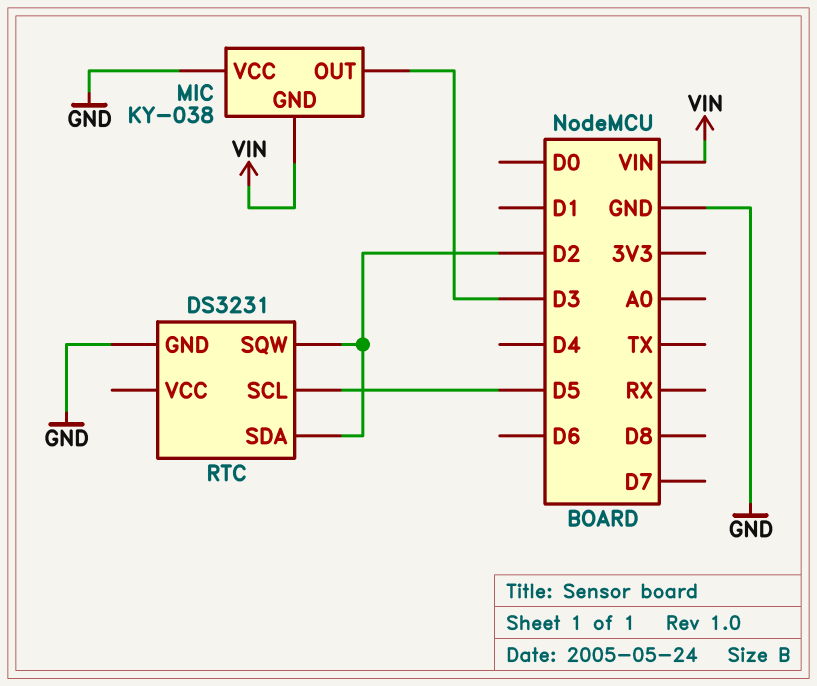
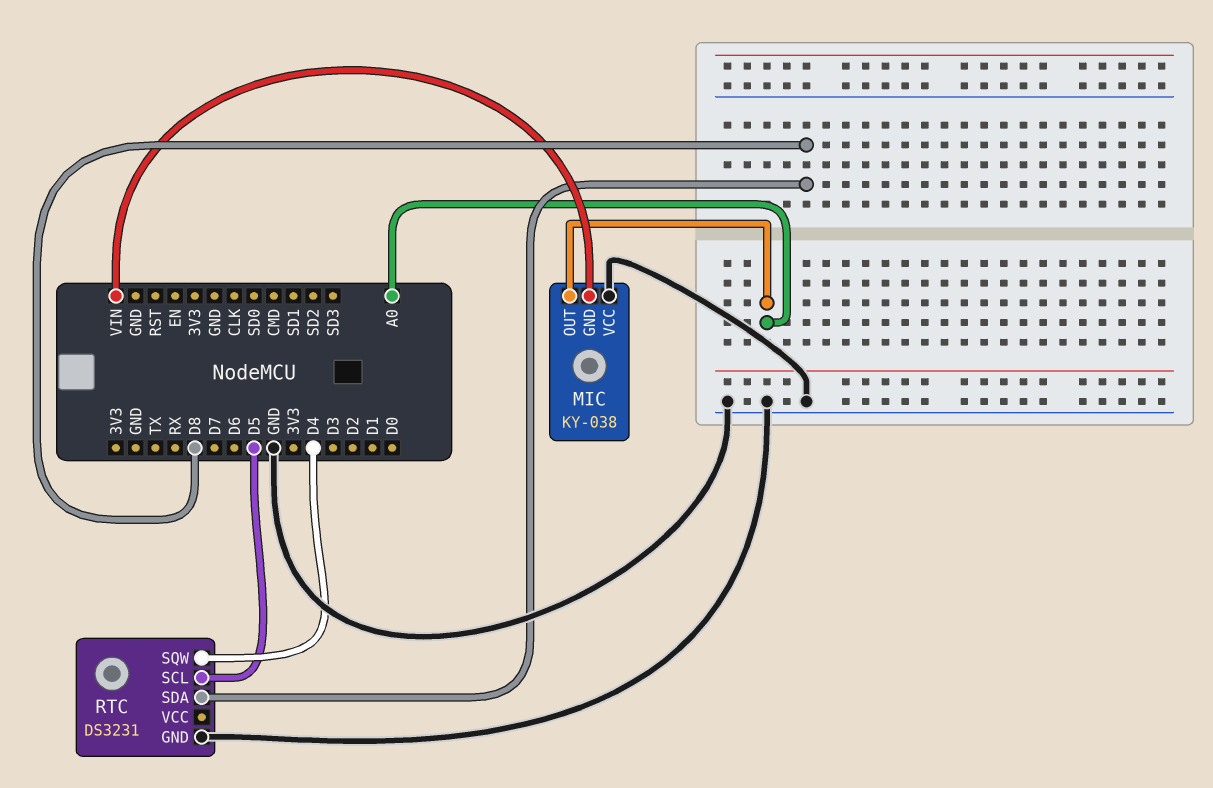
MIC pin OUT: D3 -> A0
RTC pin SDA: D2 -> D8
RTC pin SQW: D2 -> D4

